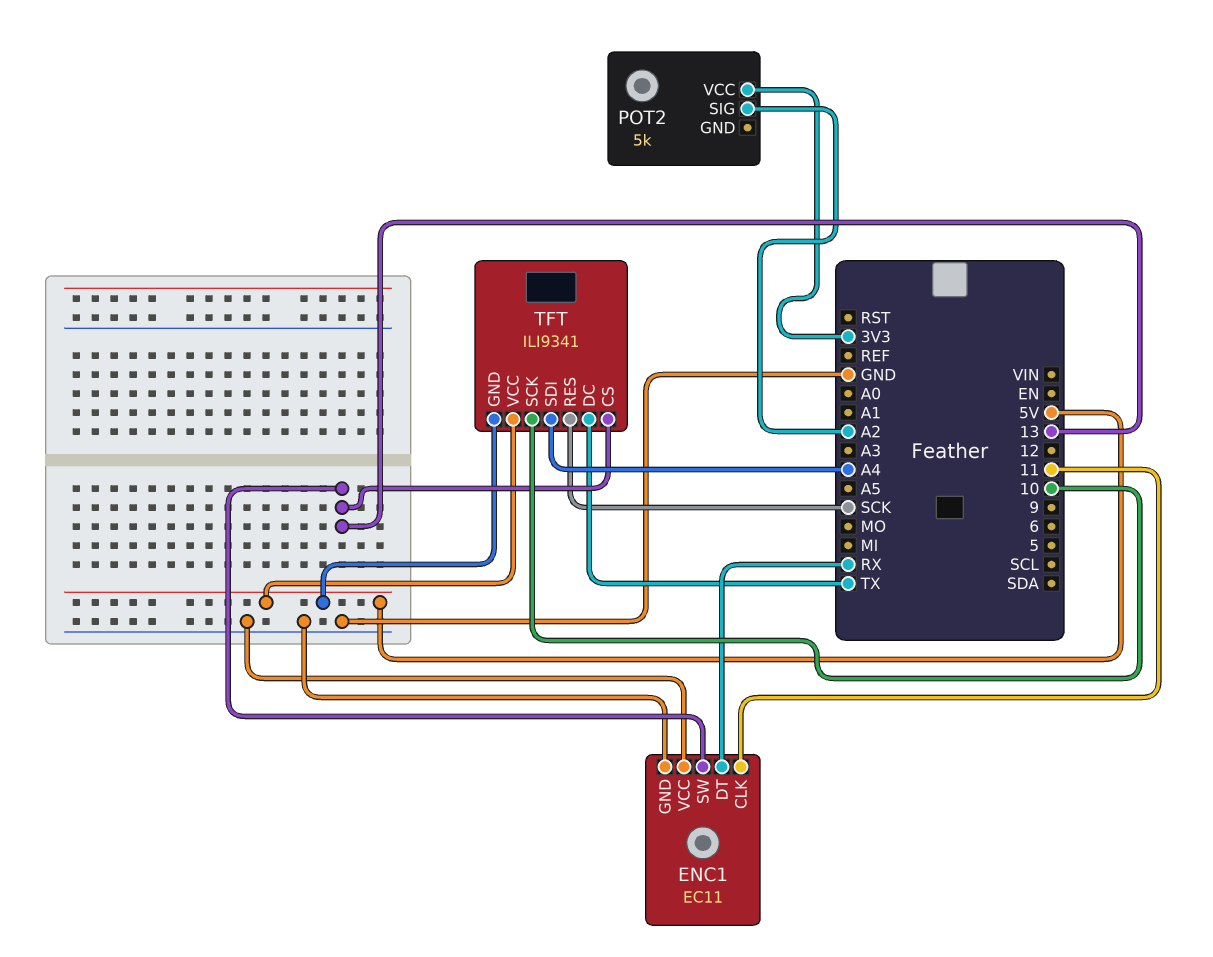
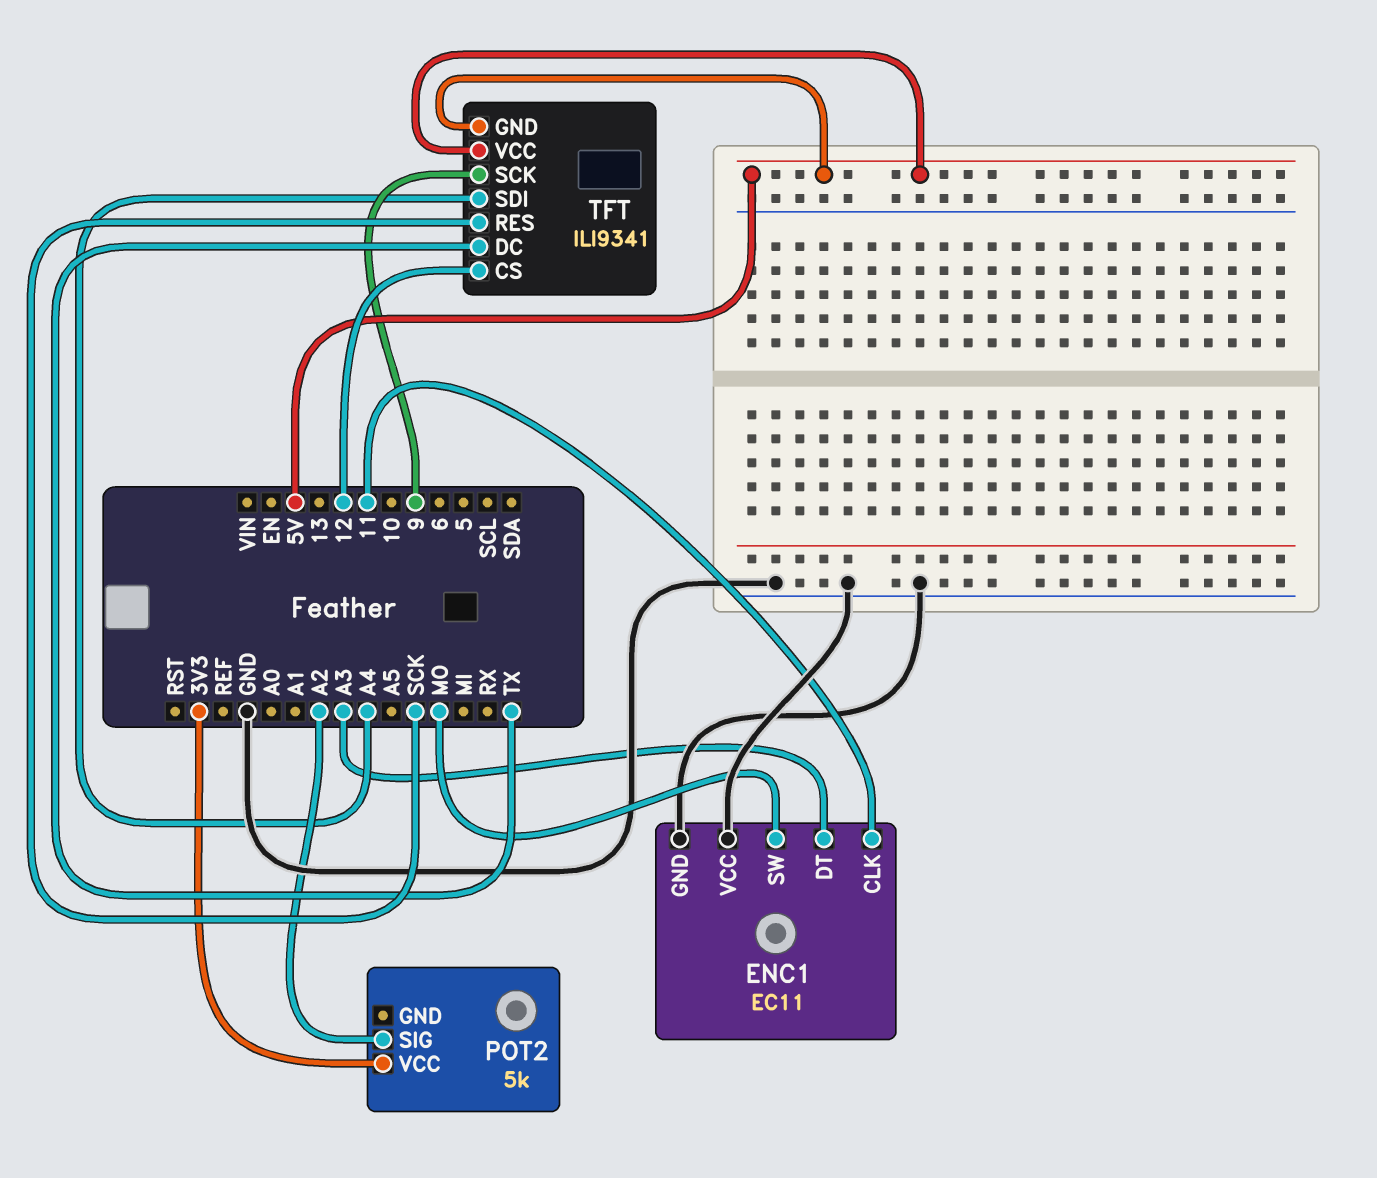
ENC1 pin DT: RX -> A3
ENC1 pin SW: 13 -> MO
TFT pin CS: 13 -> 12
TFT pin SCK: 10 -> 9

